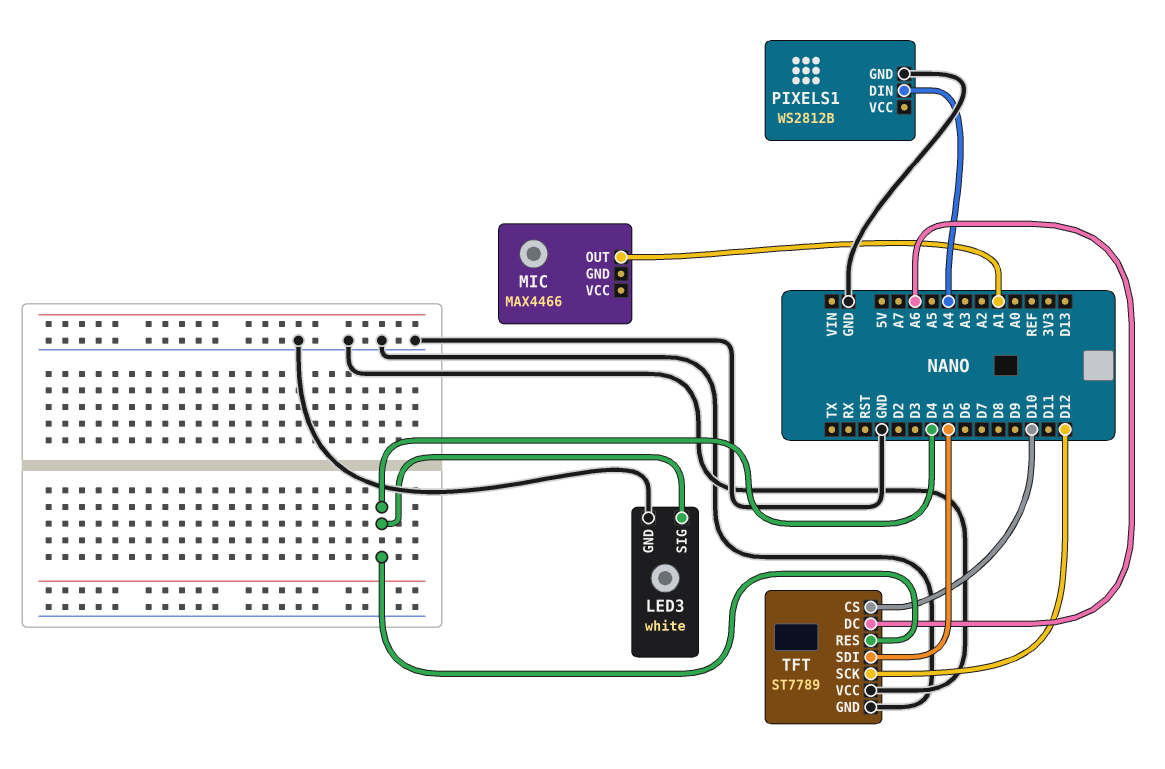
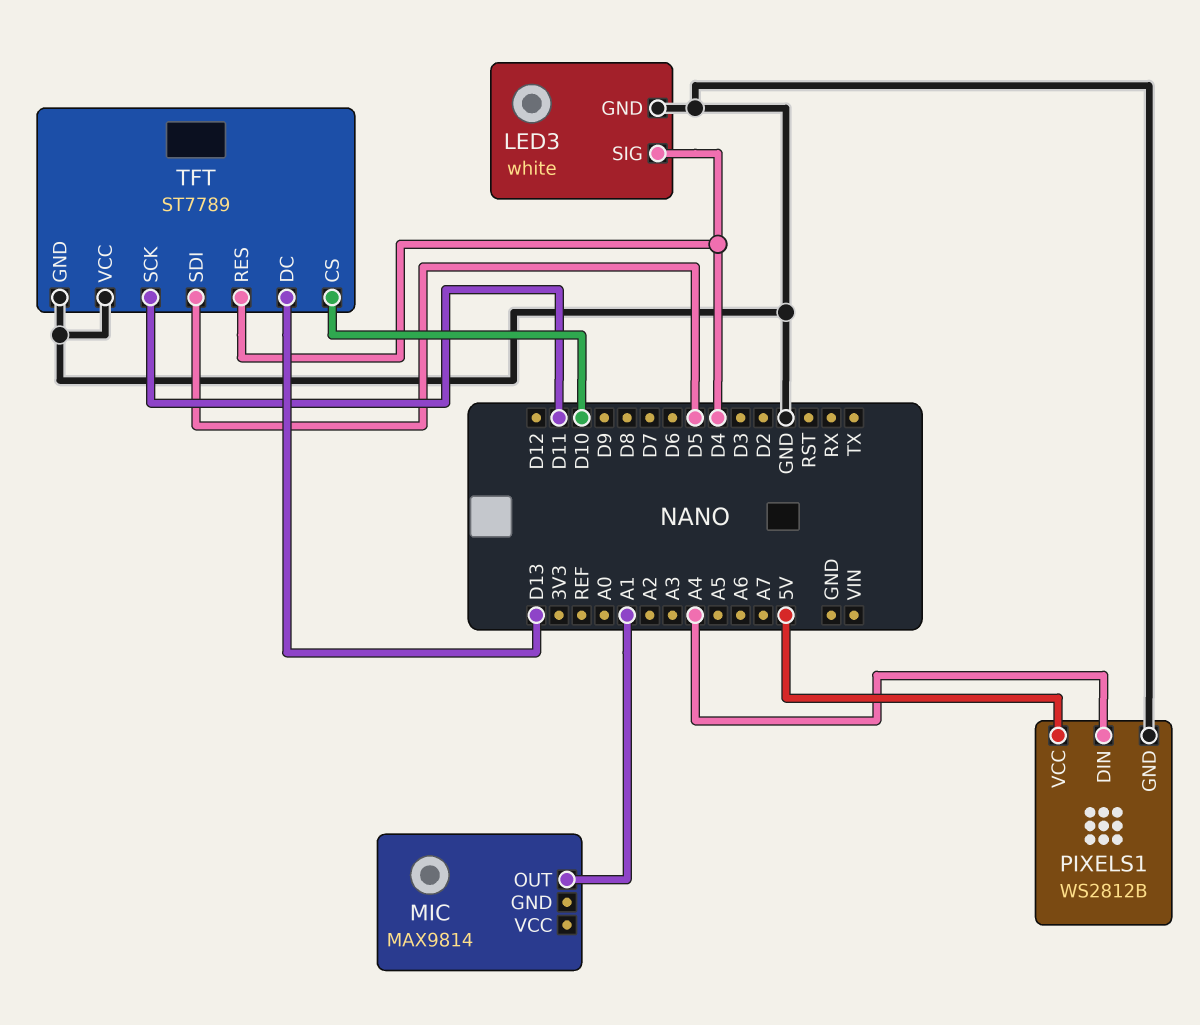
MIC: MAX4466 -> MAX9814
PIXELS1 pin VCC: none -> 5V
TFT pin DC: A6 -> D13
TFT pin SCK: D12 -> D11

